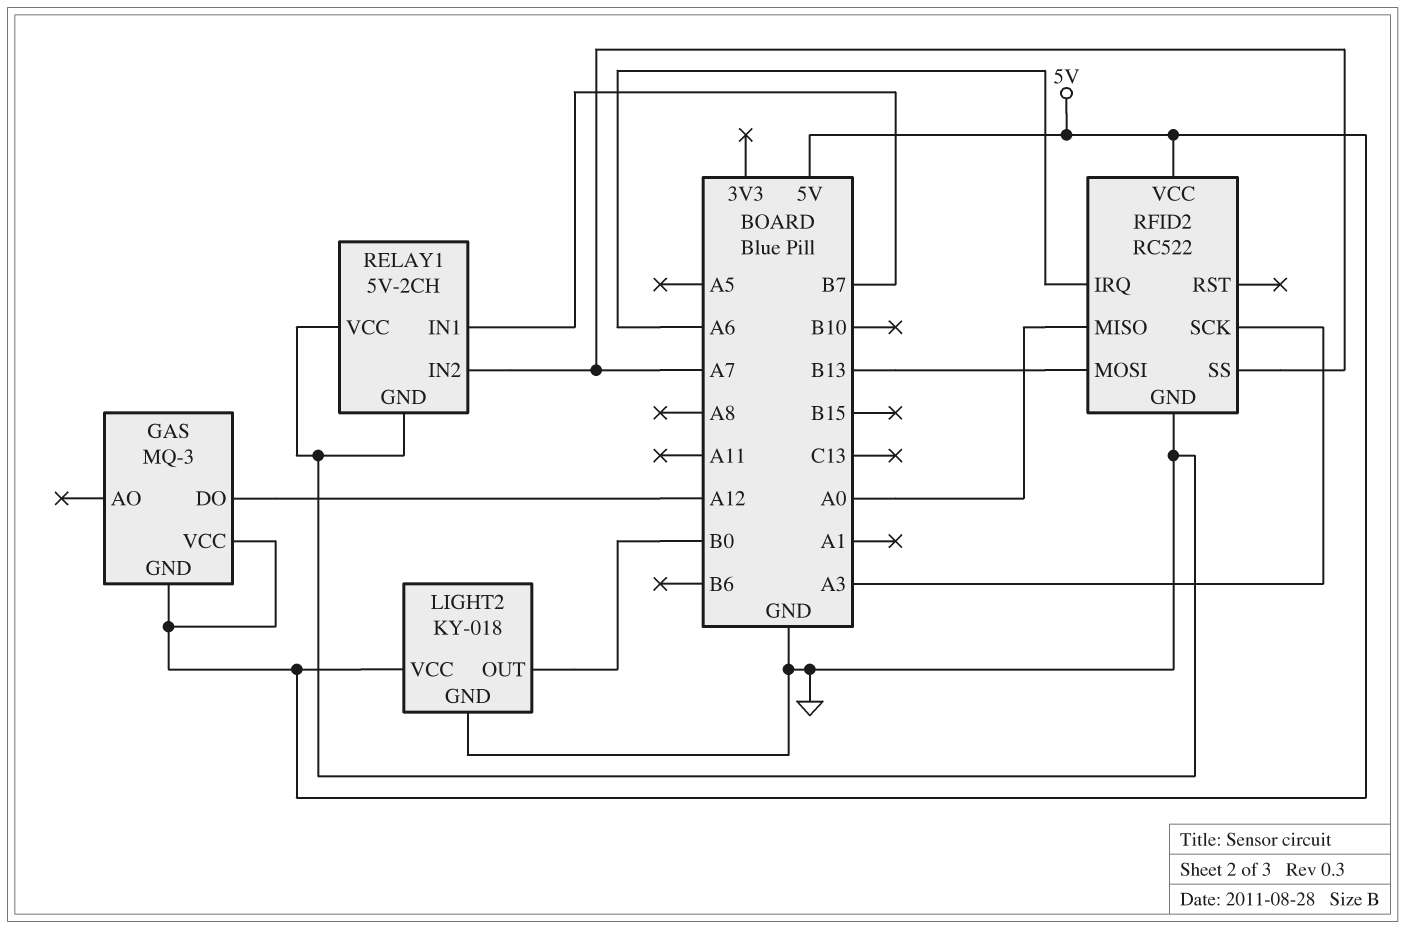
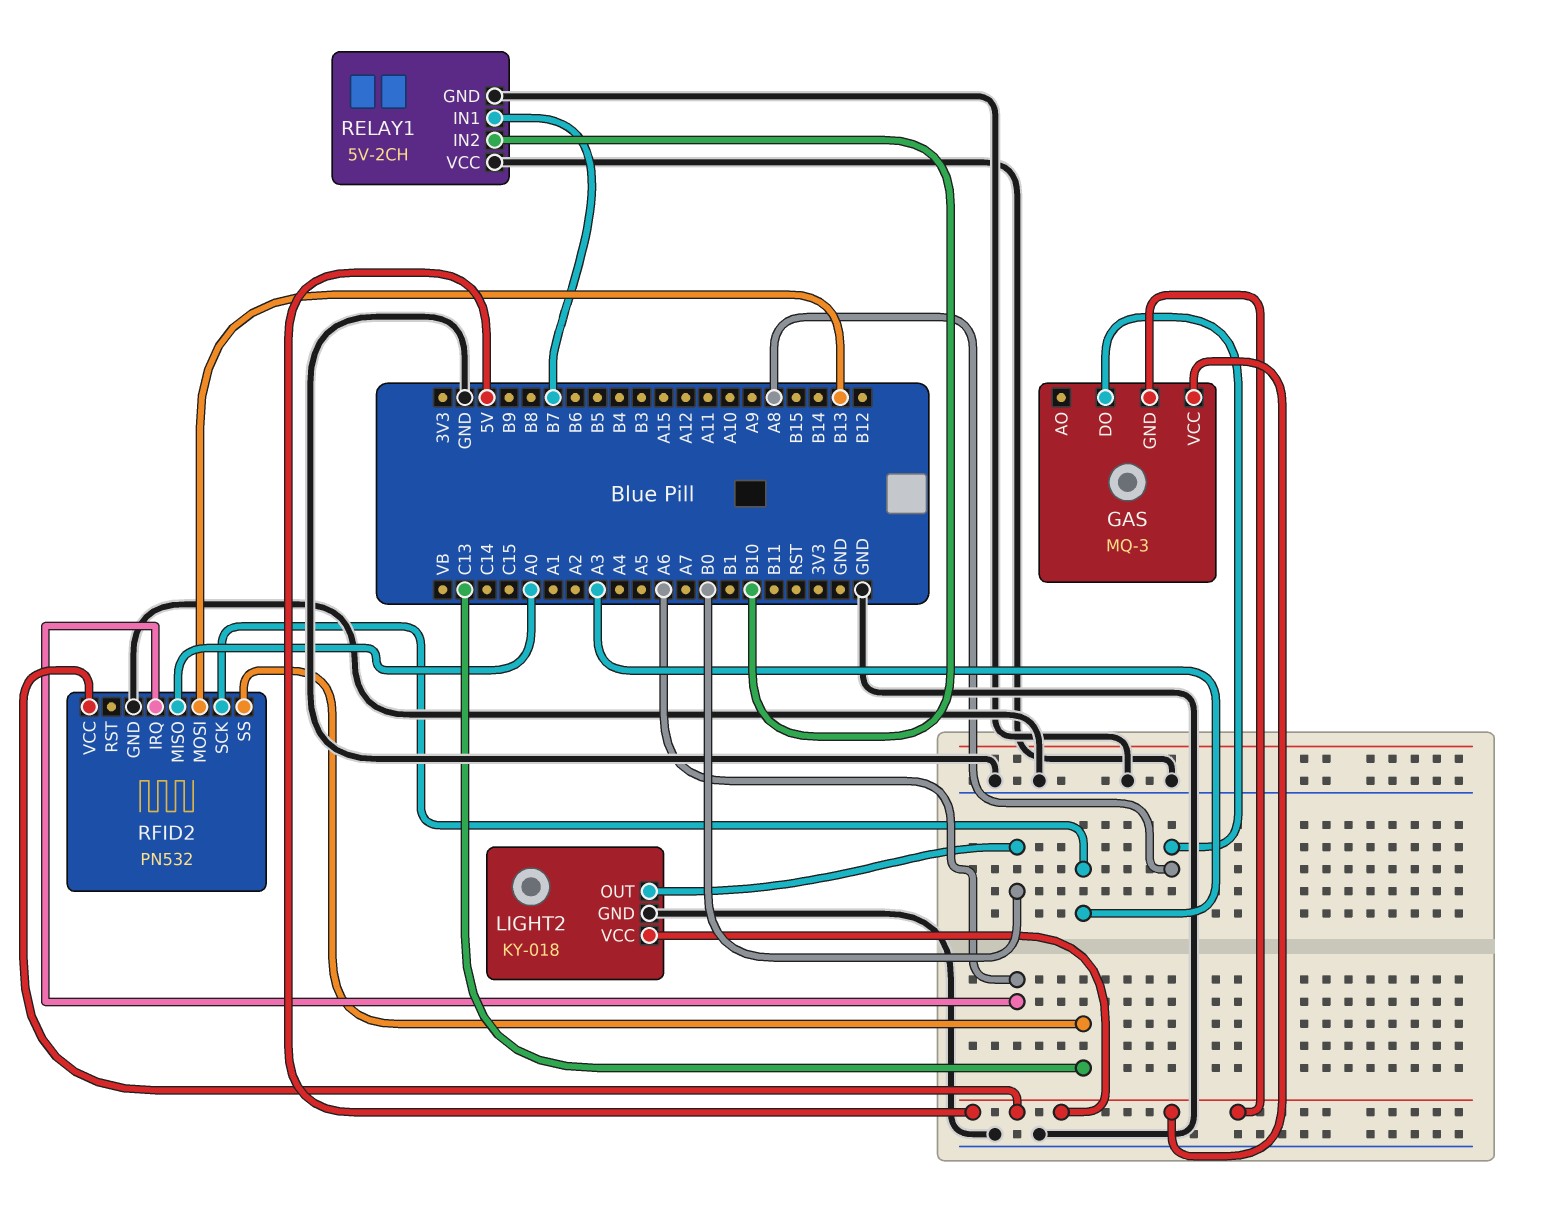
GAS pin DO: A12 -> A8
RELAY1 pin IN2: A7 -> B10
RFID2: RC522 -> PN532
RFID2 pin SS: A7 -> C13

